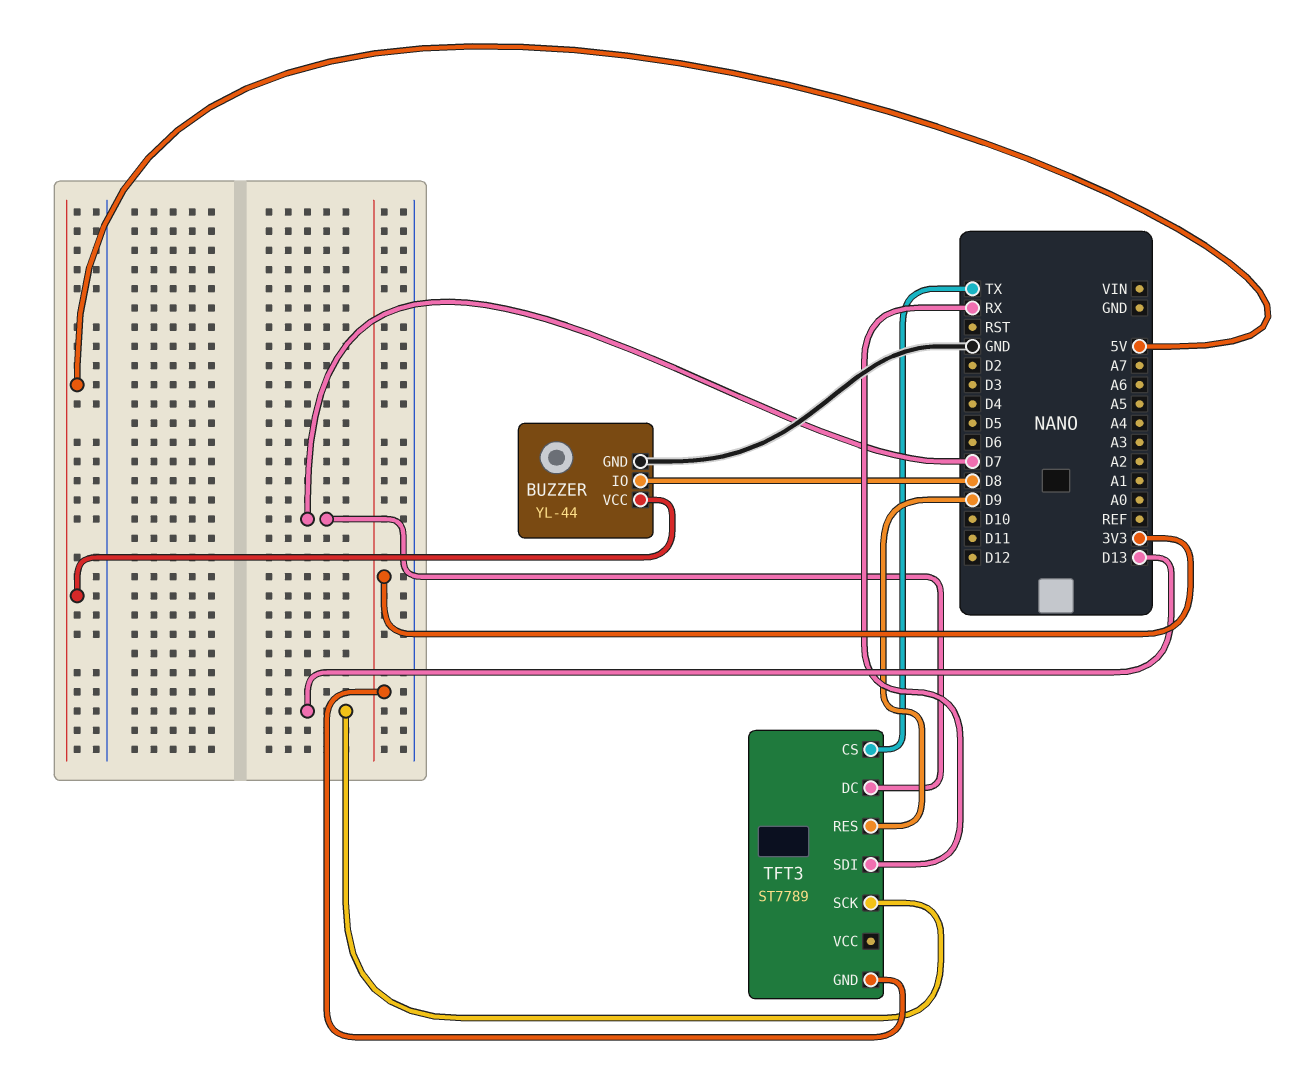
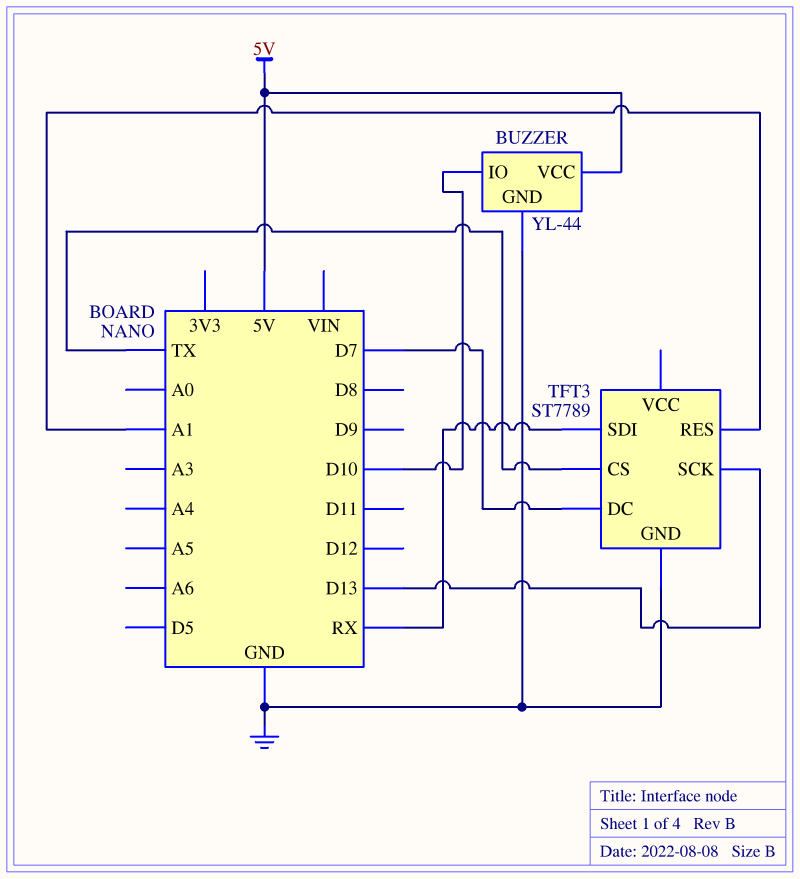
BUZZER pin IO: D8 -> D10
TFT3 pin GND: 3V3 -> GND
TFT3 pin RES: D9 -> A1

